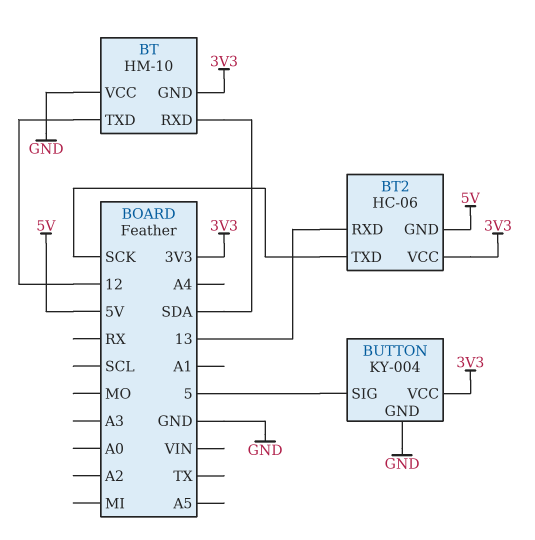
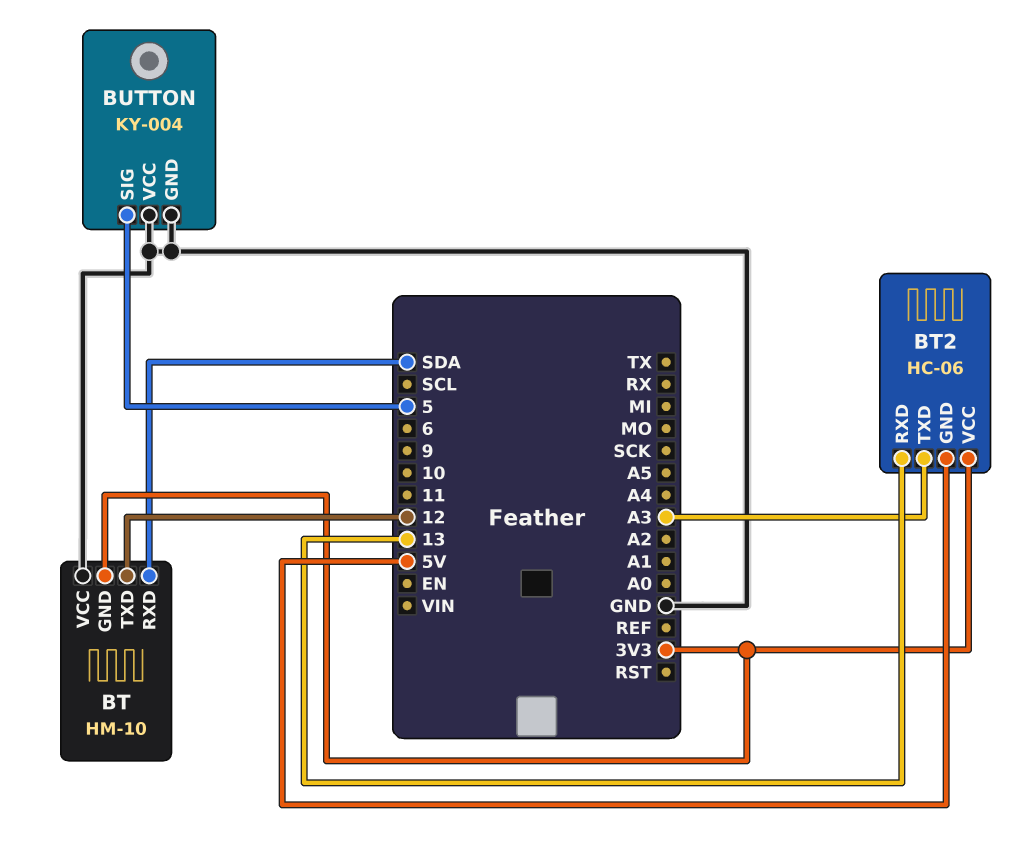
BT2 pin TXD: SCK -> A3
BUTTON pin VCC: 3V3 -> GND

